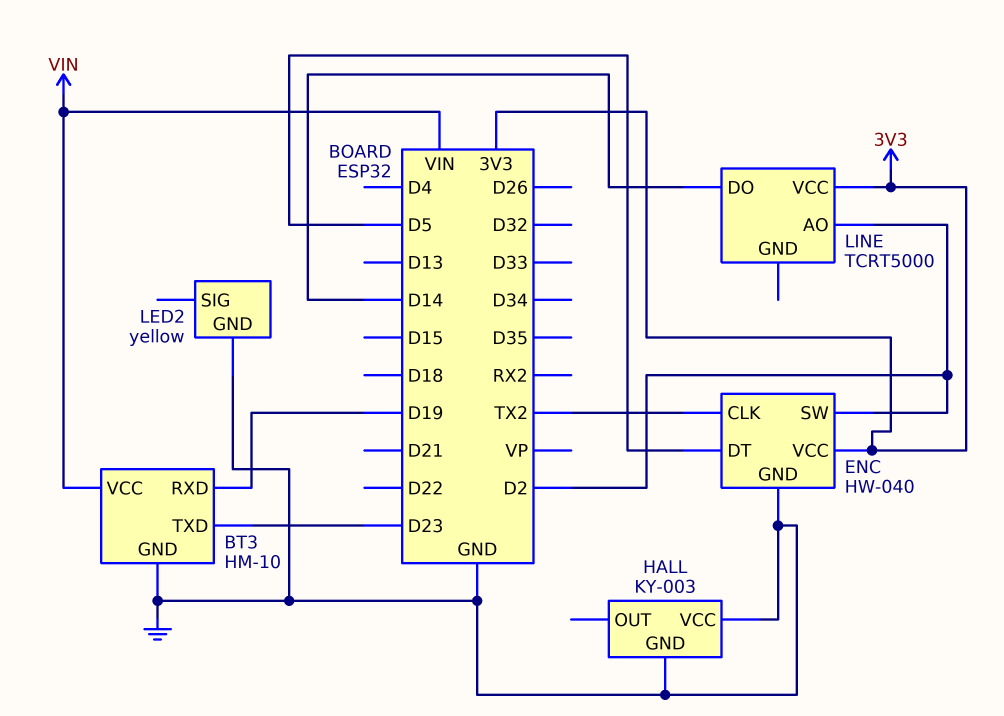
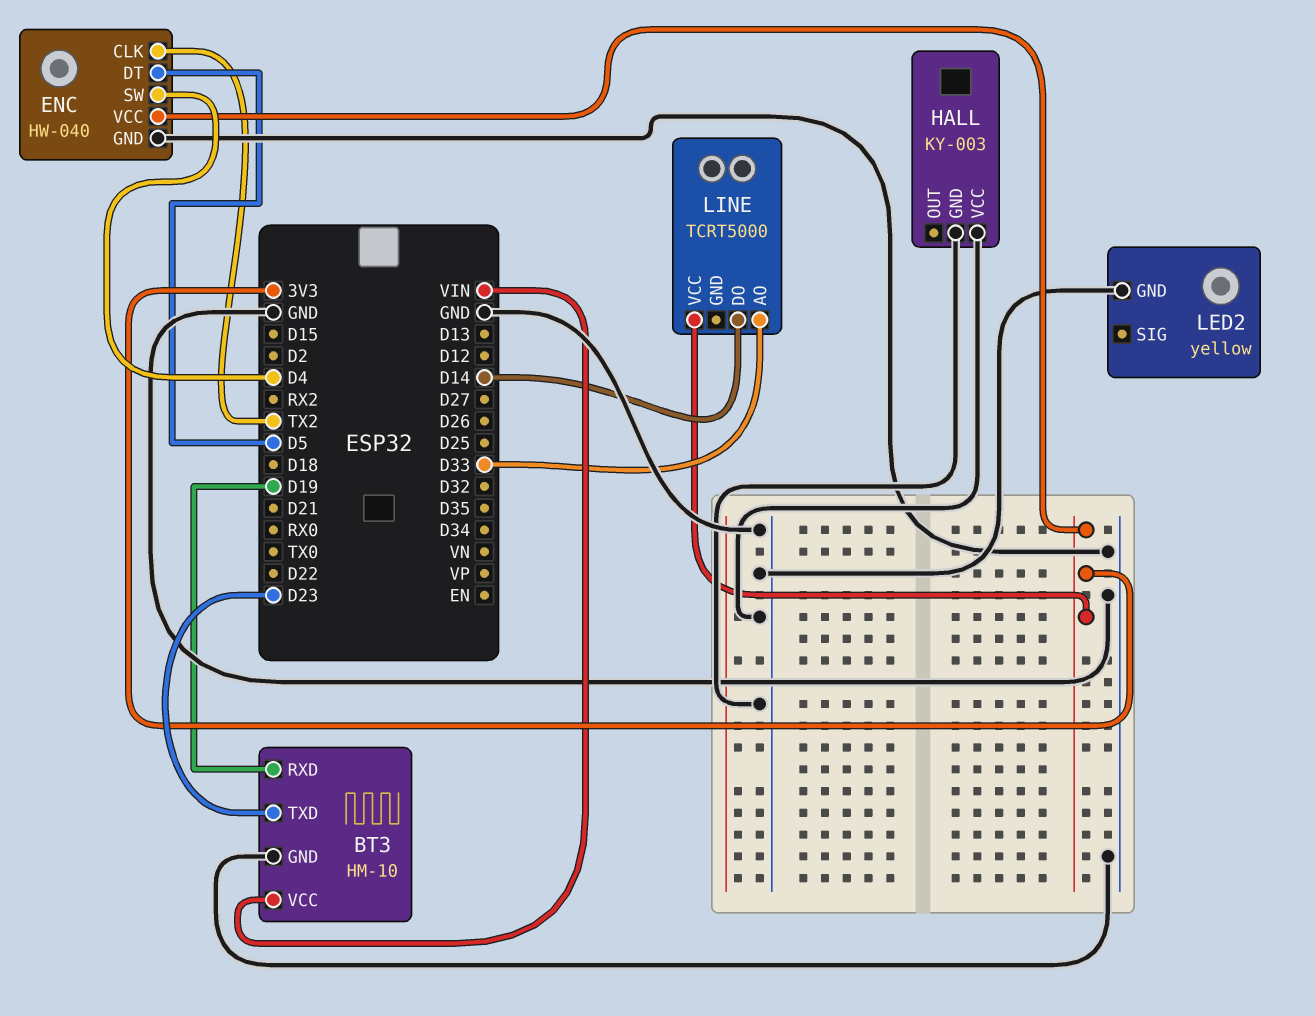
ENC pin SW: D2 -> D4
LINE pin AO: D2 -> D33

